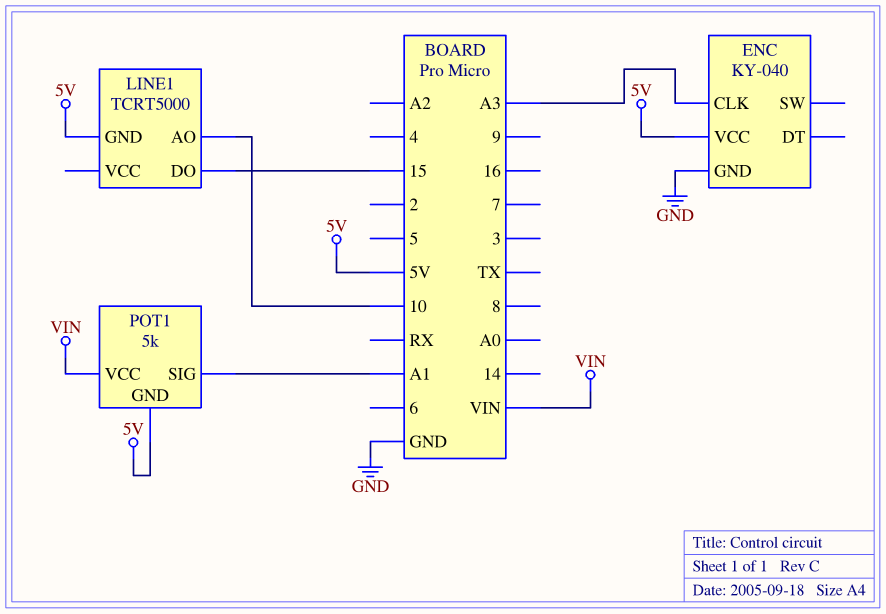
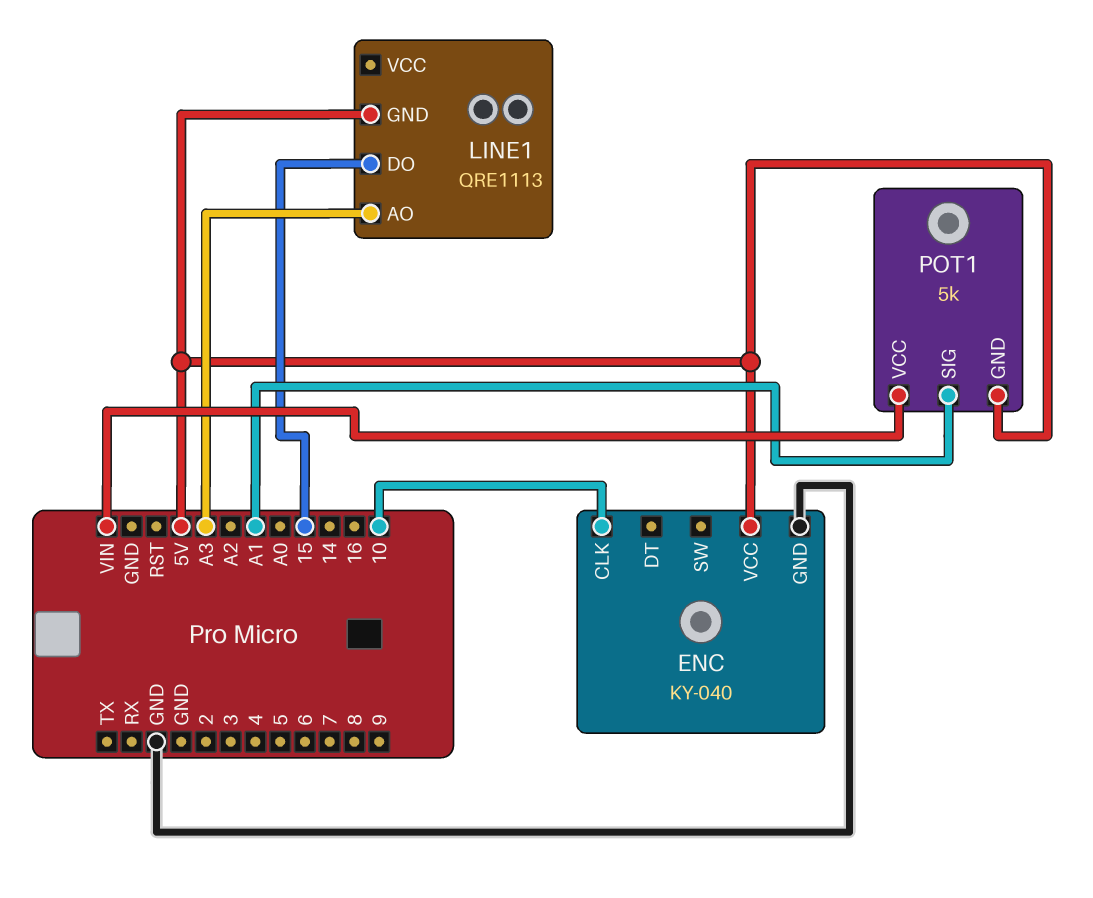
ENC pin CLK: A3 -> 10
LINE1: TCRT5000 -> QRE1113
LINE1 pin AO: 10 -> A3

